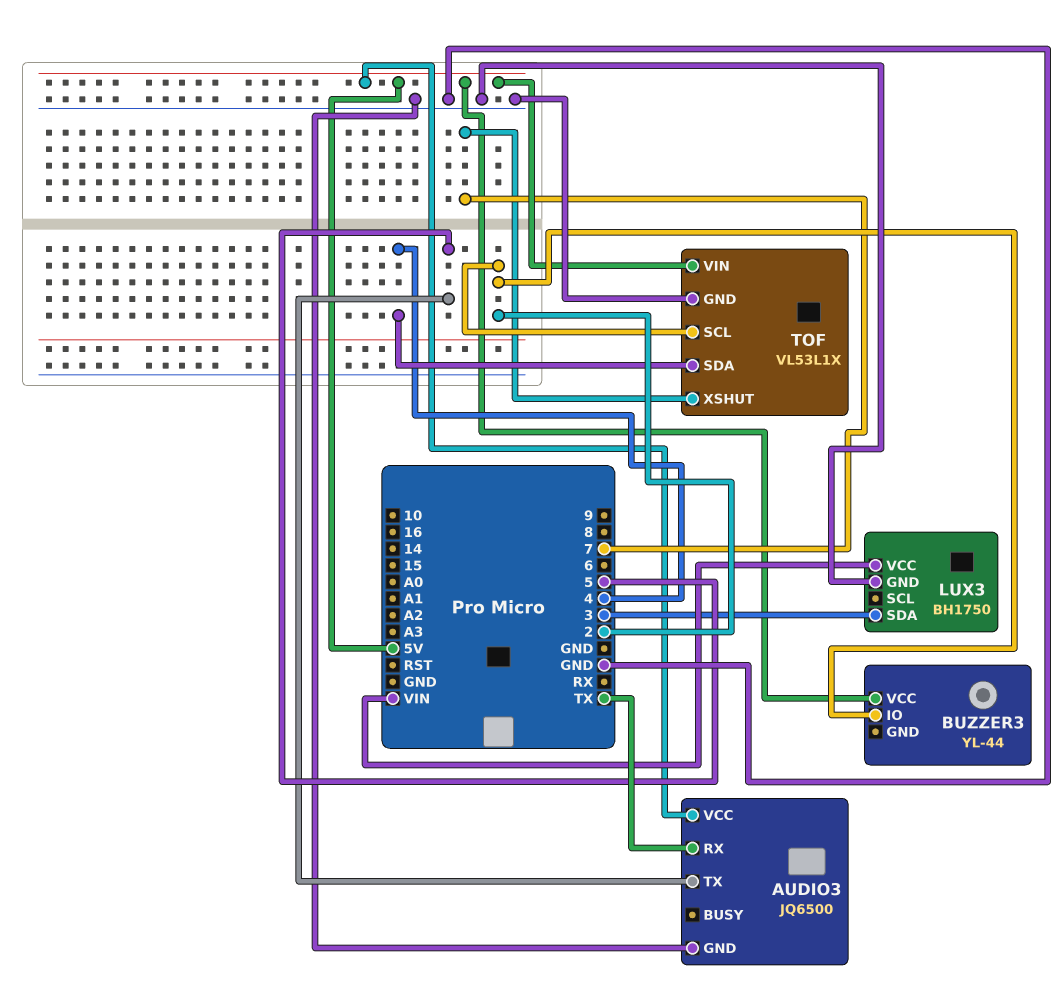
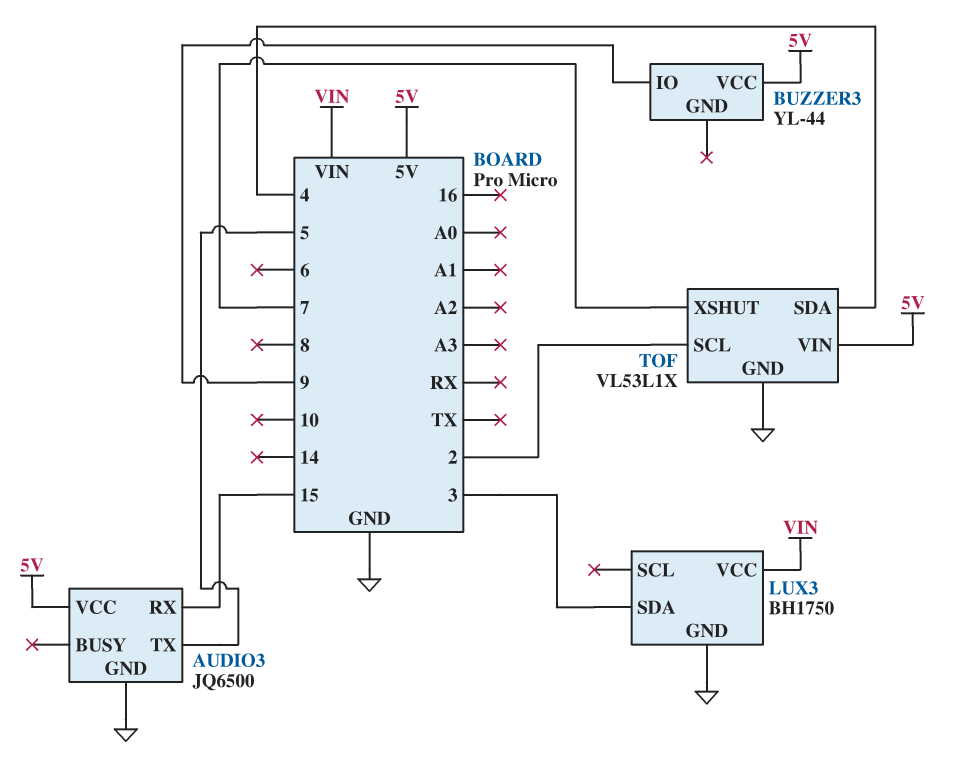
AUDIO3 pin RX: TX -> 15
BUZZER3 pin IO: 2 -> 9

